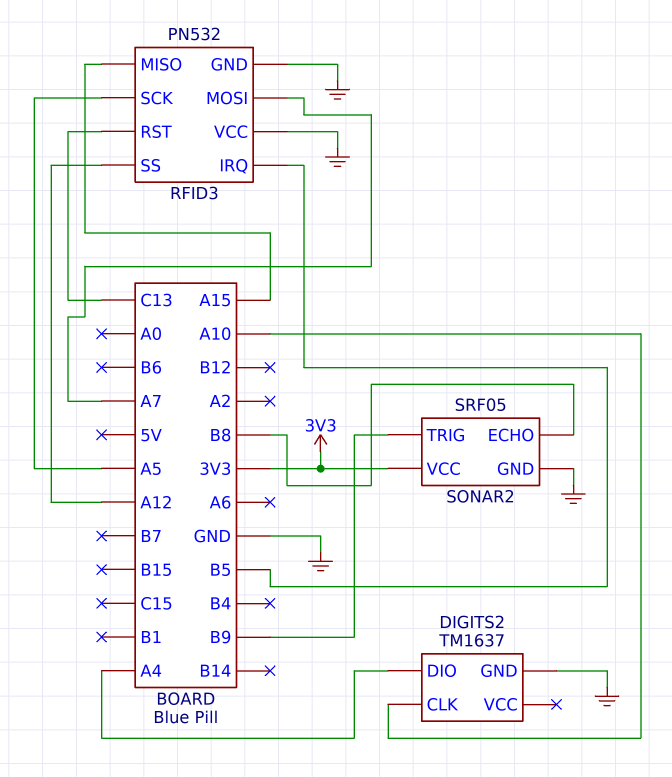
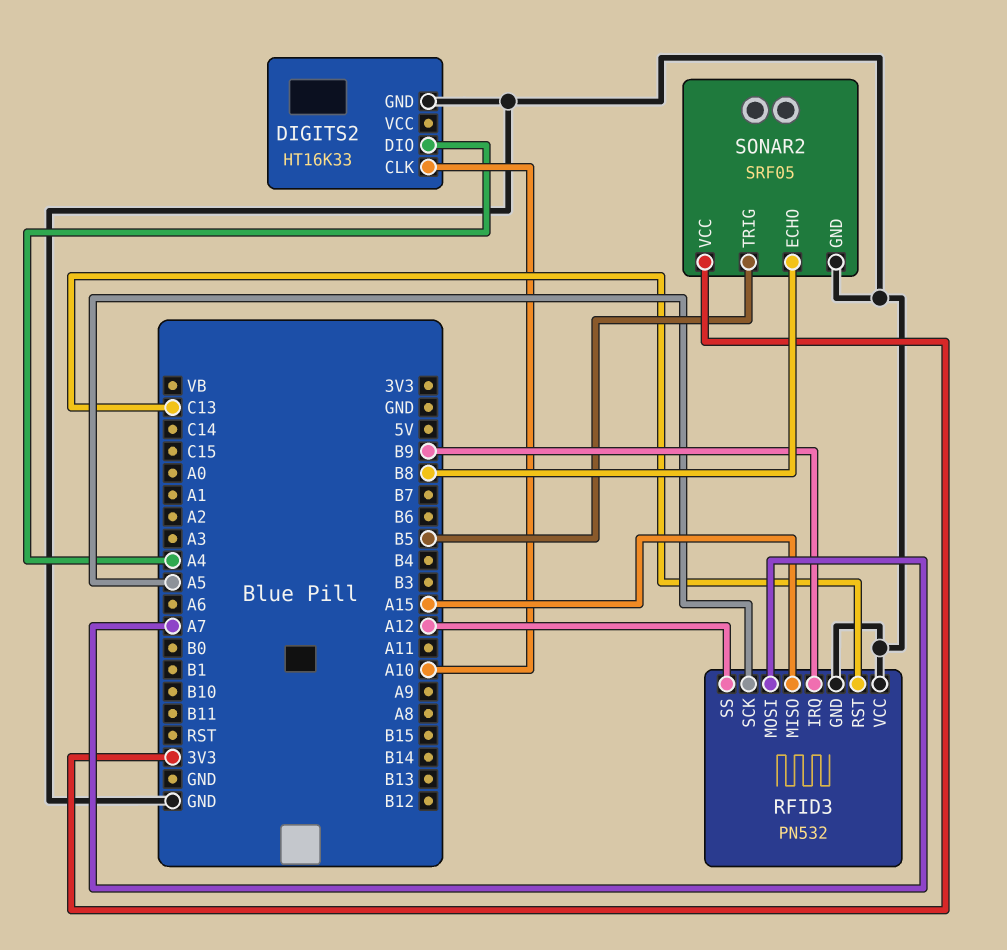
DIGITS2: TM1637 -> HT16K33
RFID3 pin IRQ: B5 -> B9
SONAR2 pin TRIG: B9 -> B5

